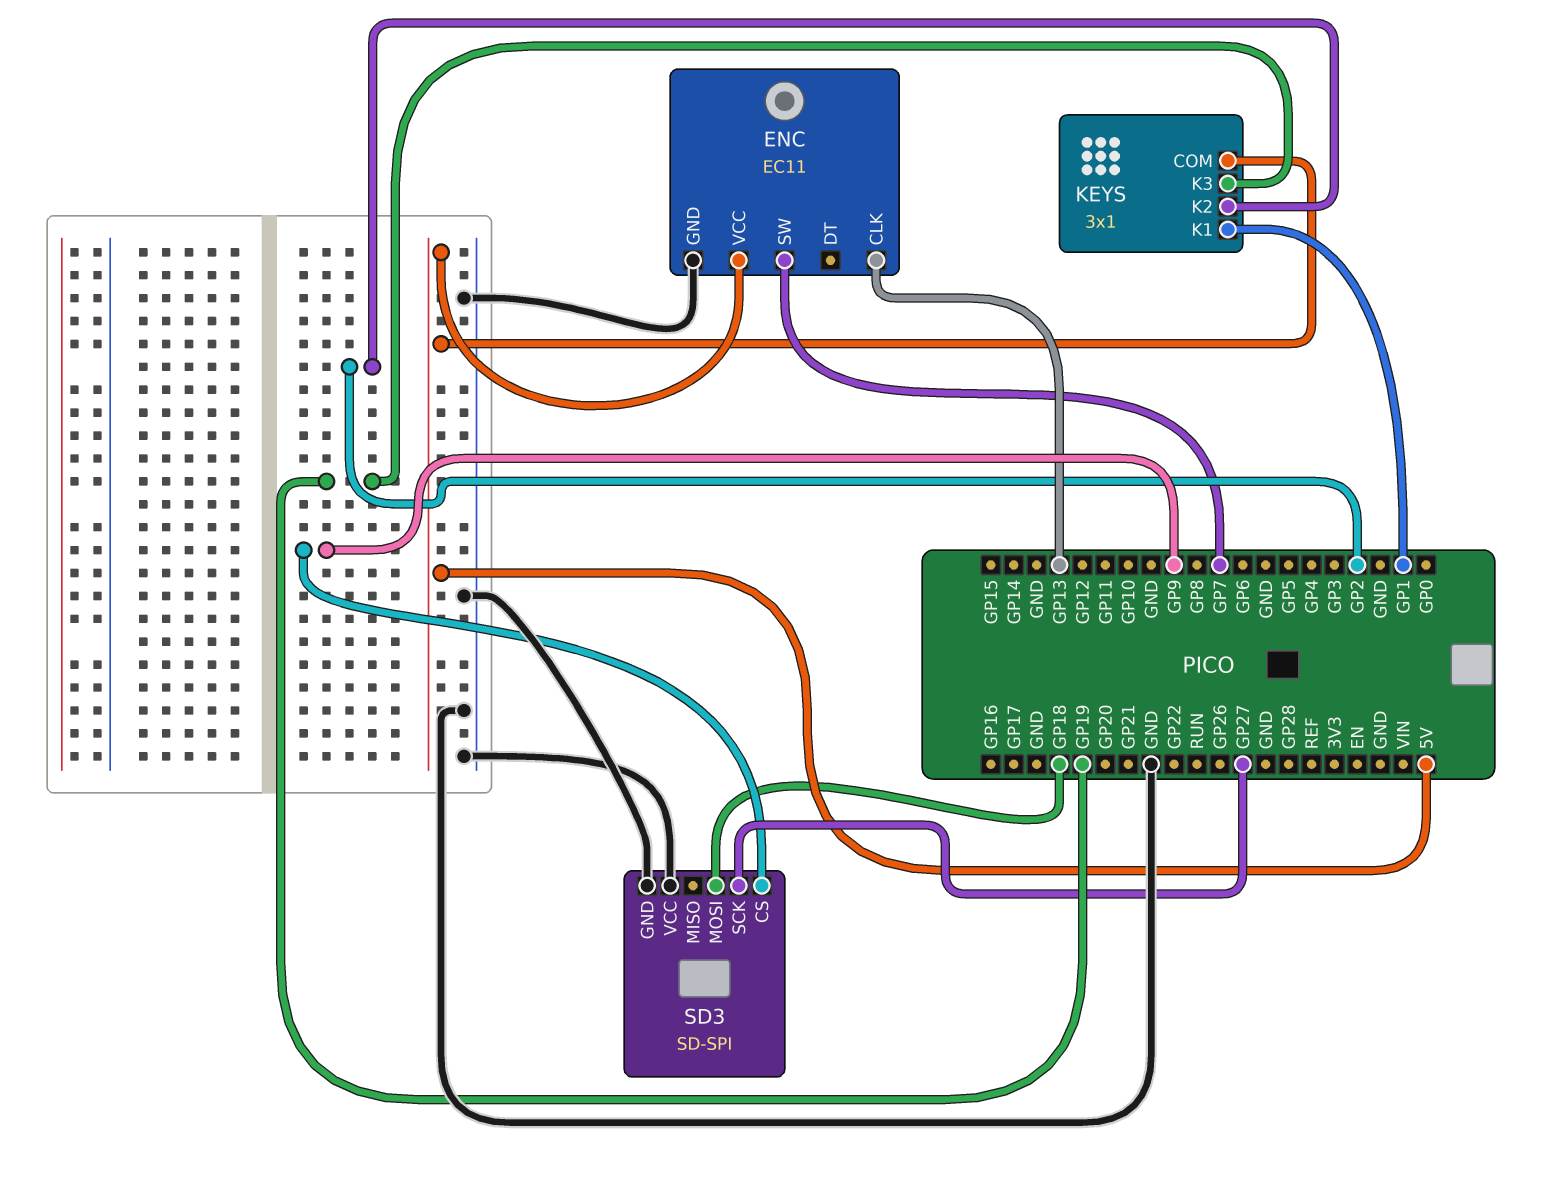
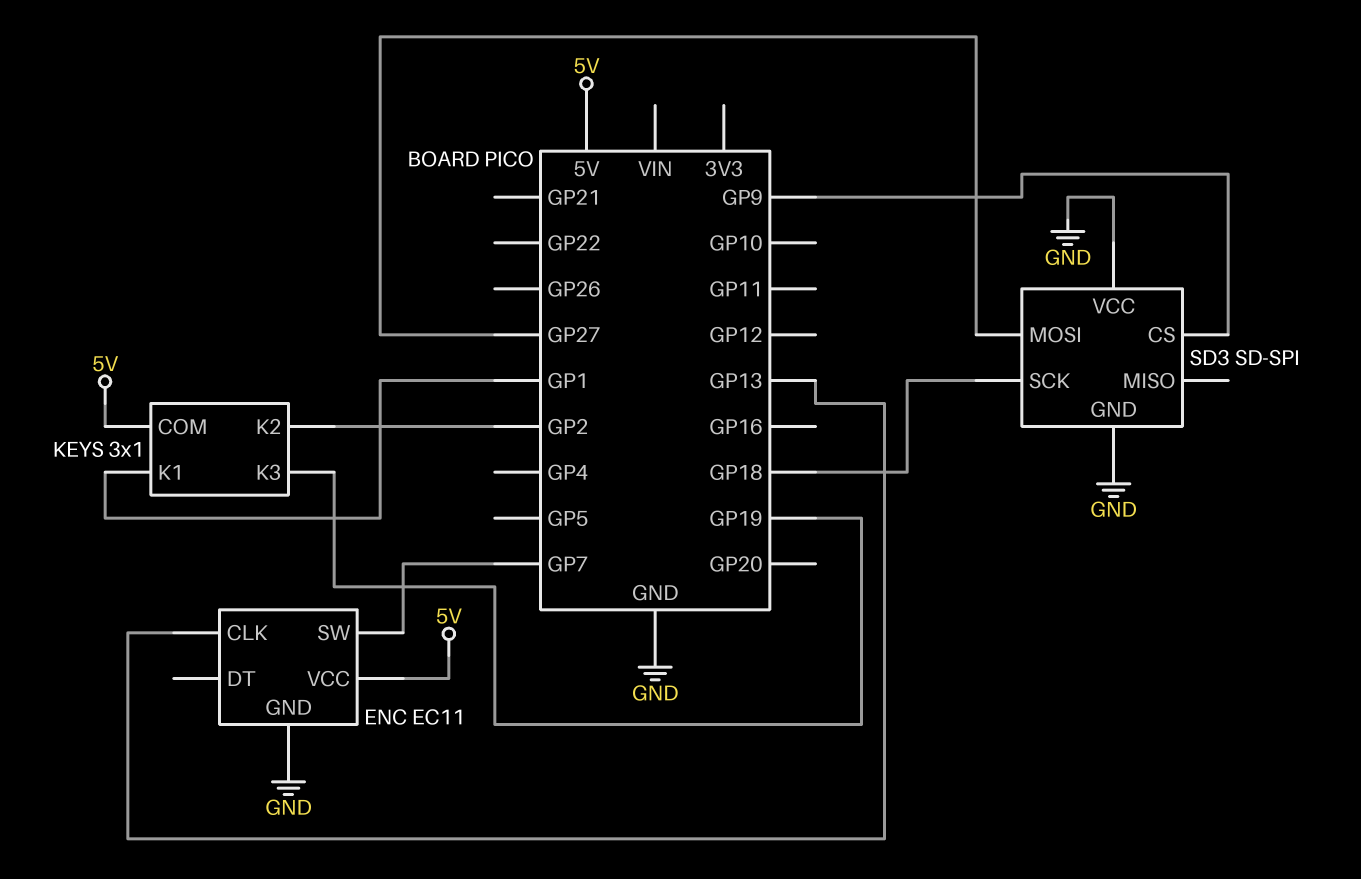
SD3 pin MOSI: GP18 -> GP27
SD3 pin SCK: GP27 -> GP18

